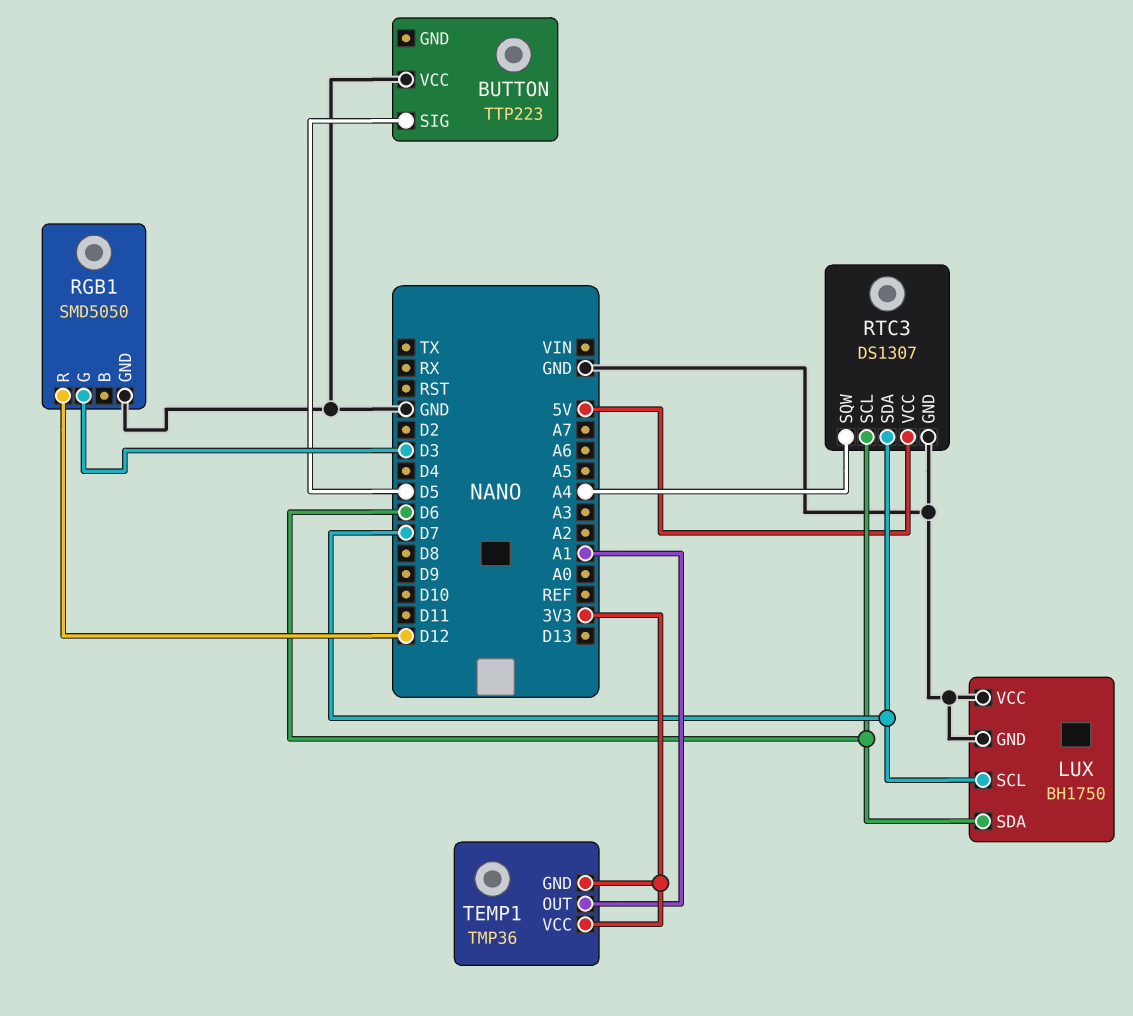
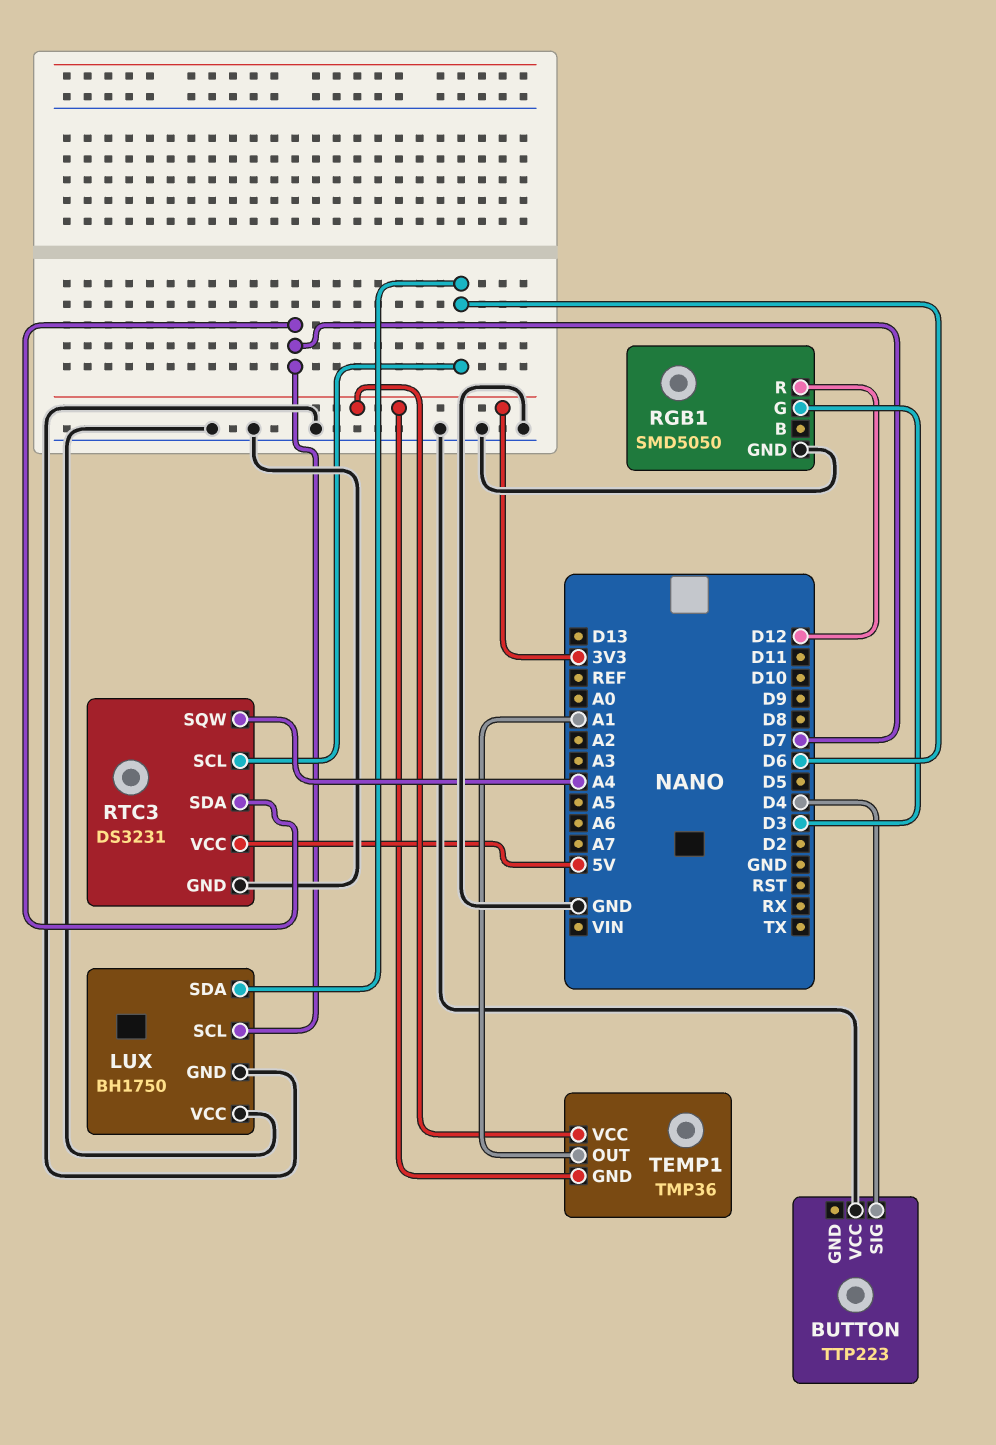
BUTTON pin SIG: D5 -> D4
RTC3: DS1307 -> DS3231

